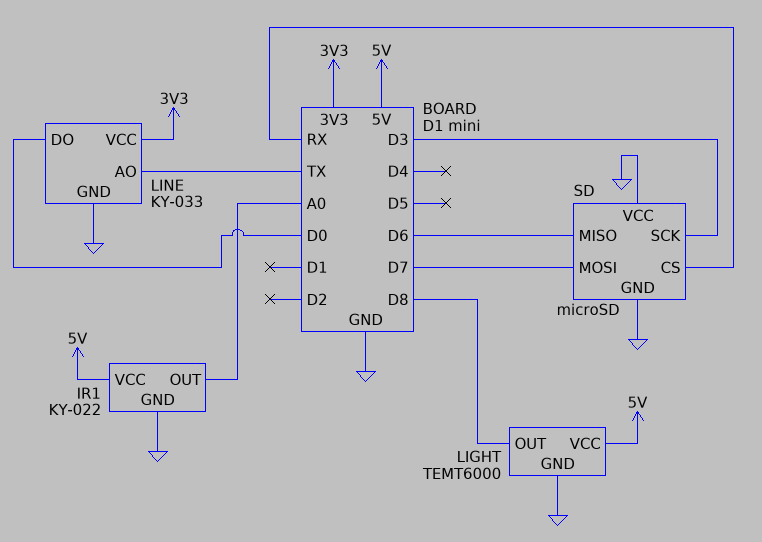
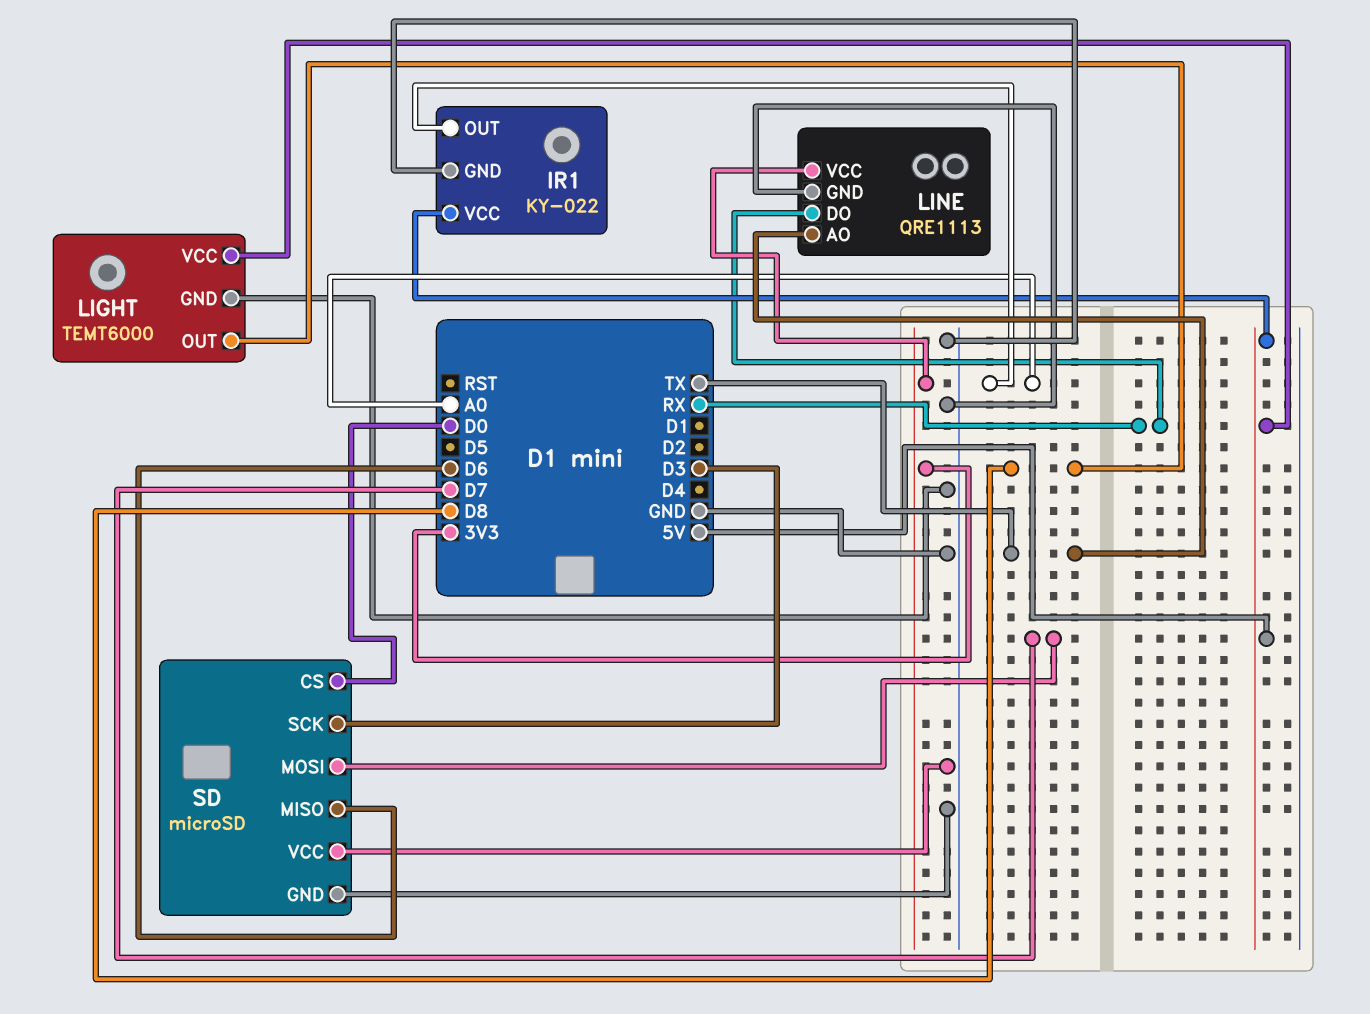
LINE: KY-033 -> QRE1113
LINE pin DO: D0 -> RX
SD pin CS: RX -> D0

